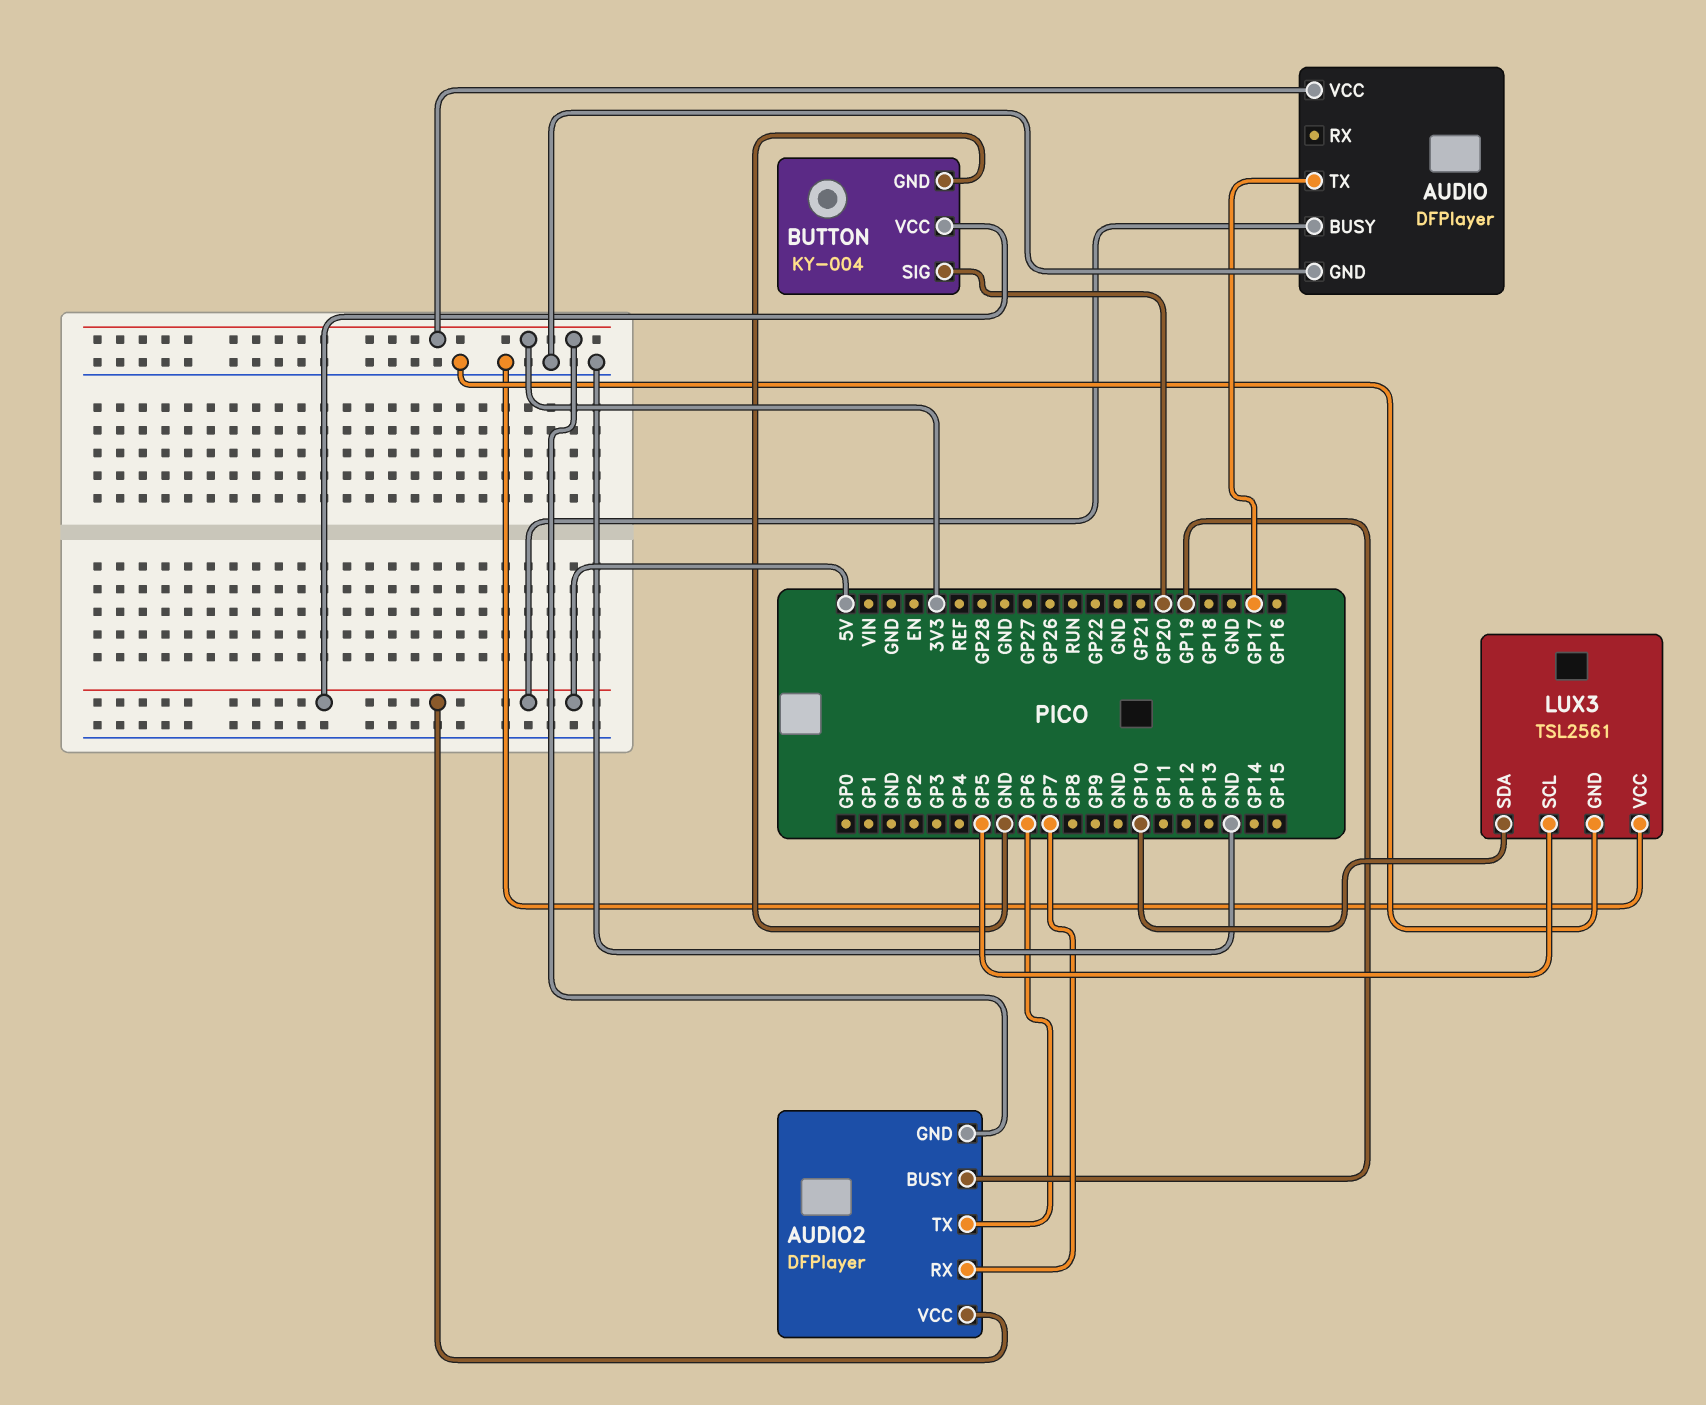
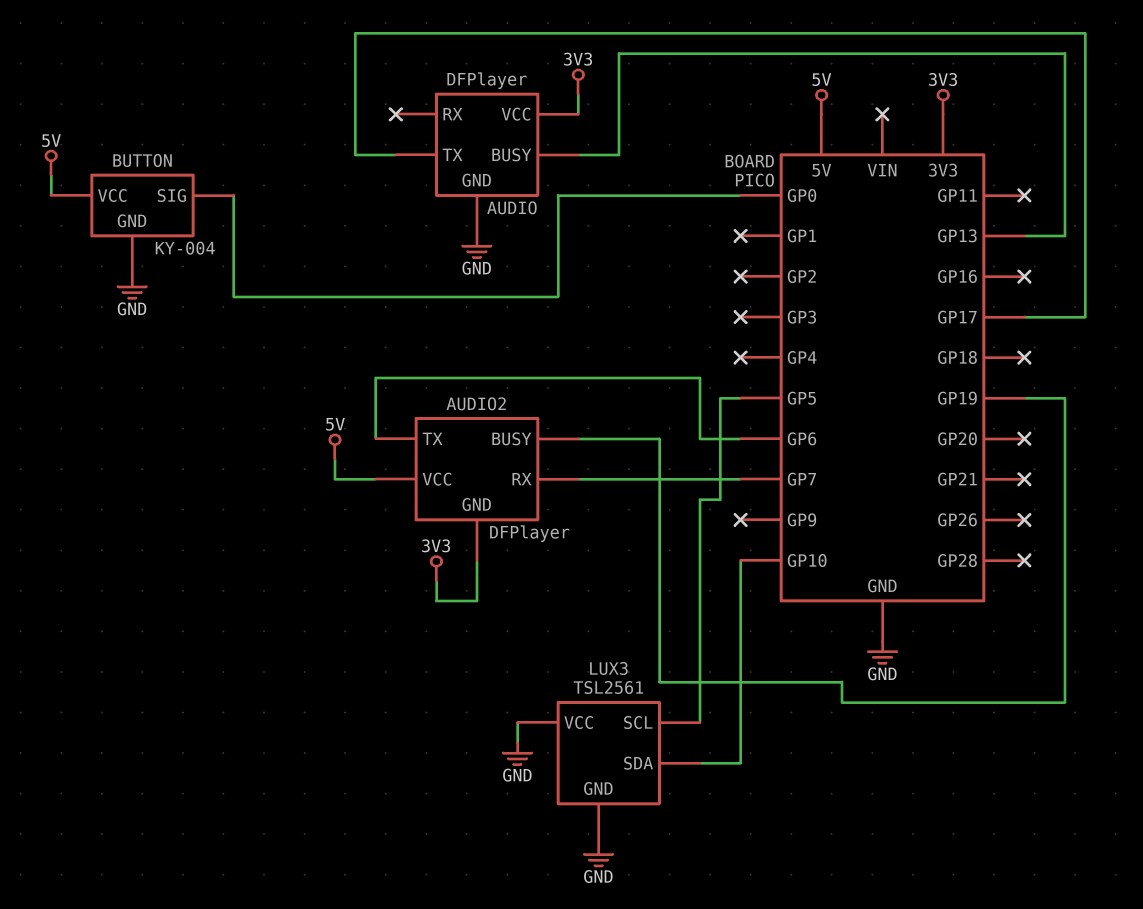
AUDIO pin BUSY: 5V -> GP13
BUTTON pin SIG: GP20 -> GP0

